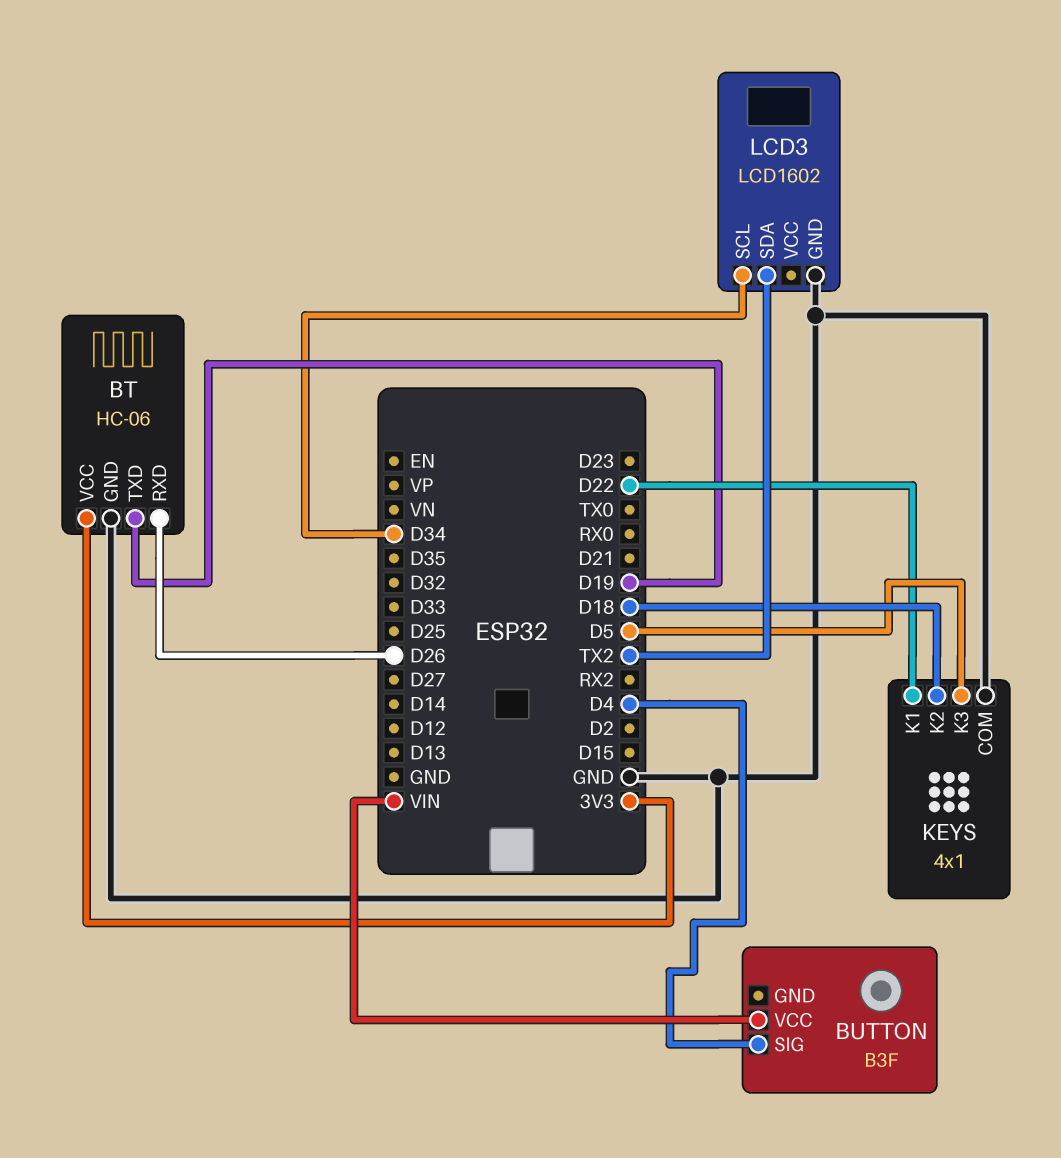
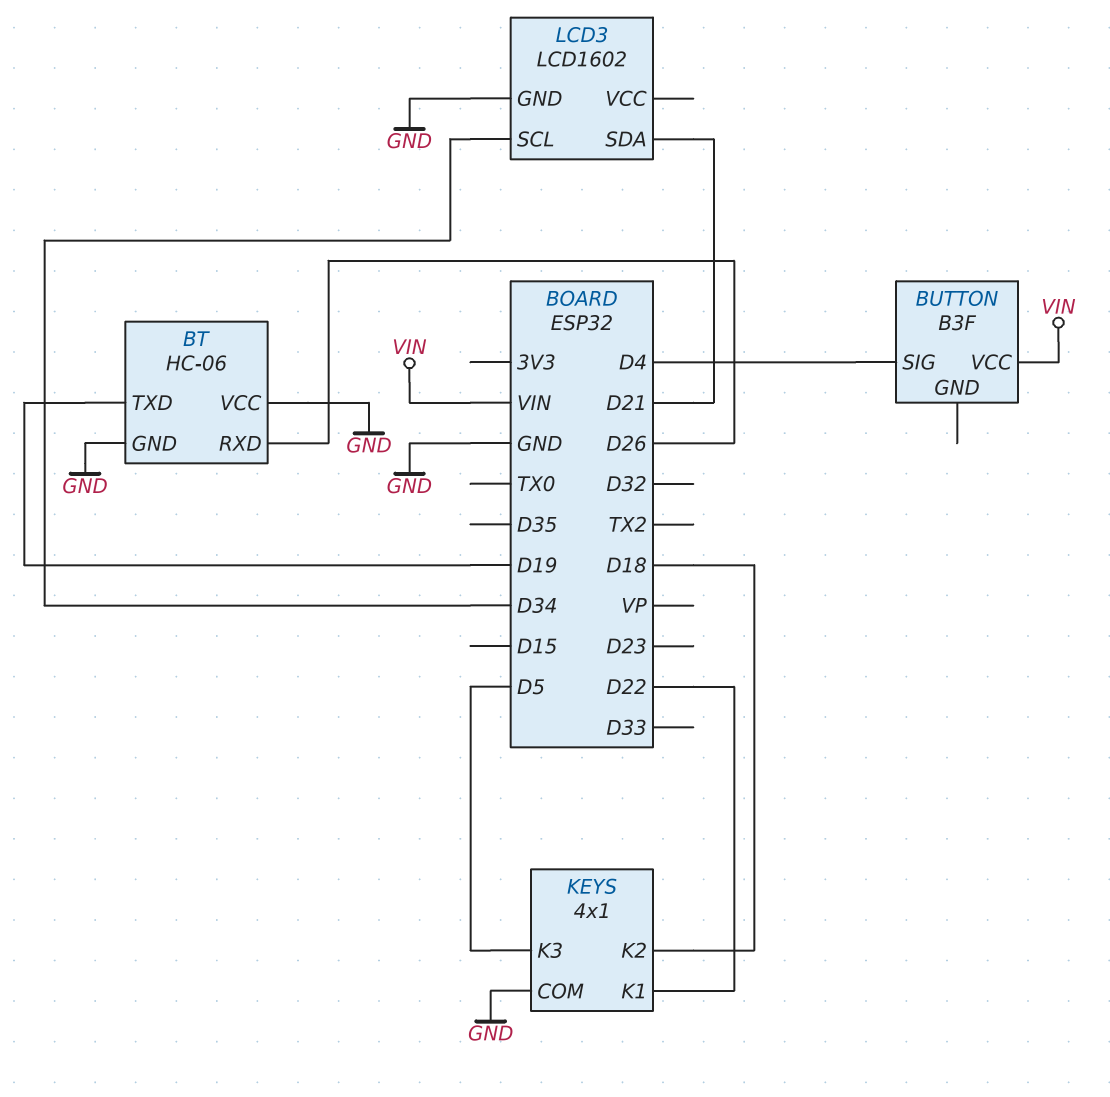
BT pin VCC: 3V3 -> GND
LCD3 pin SDA: TX2 -> D21

